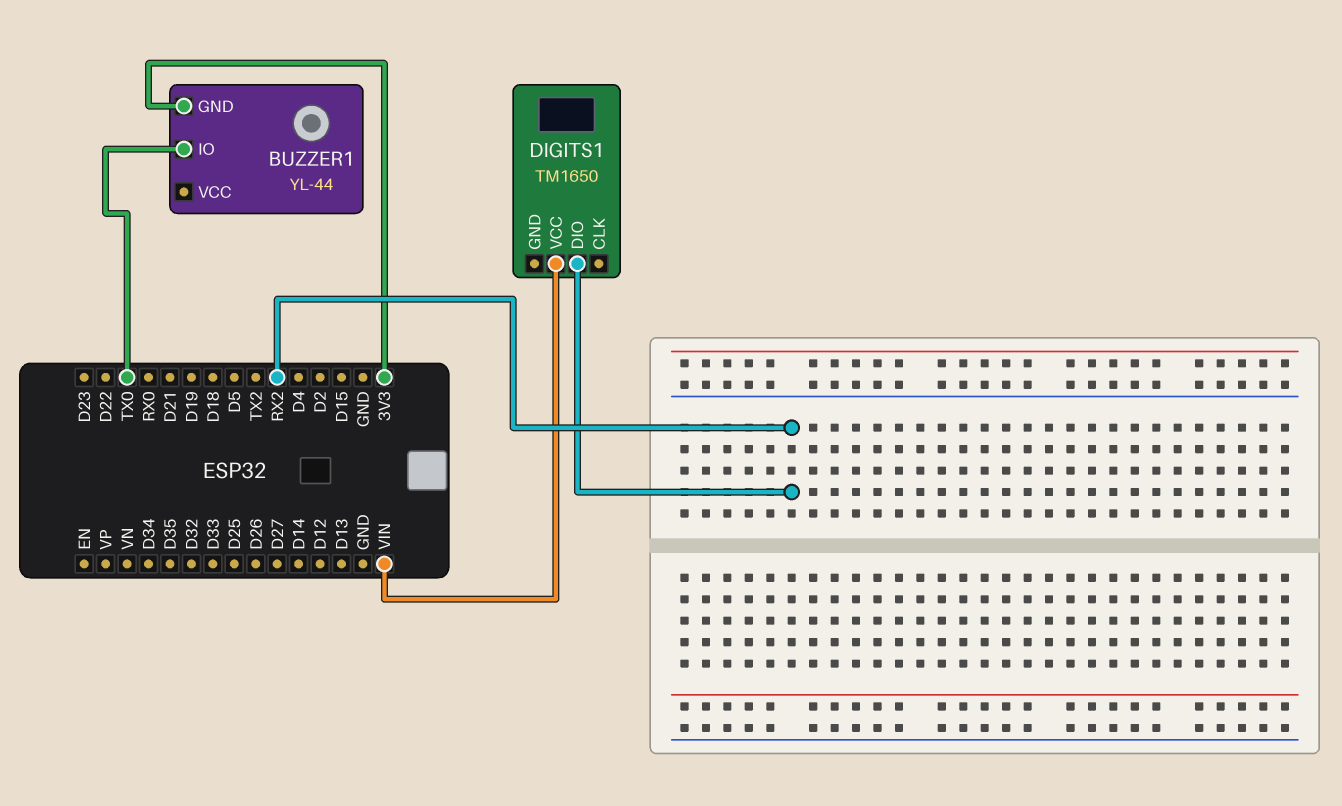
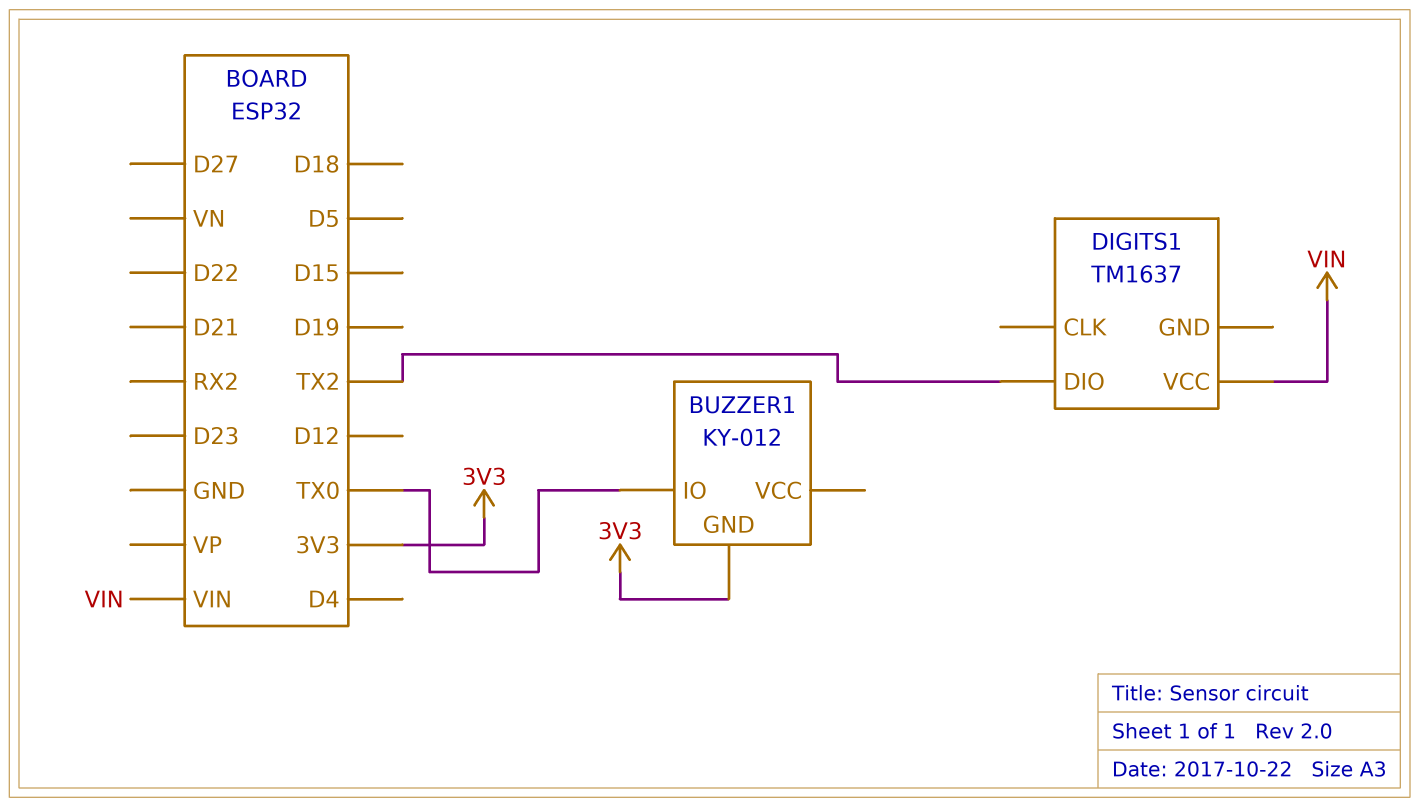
BUZZER1: YL-44 -> KY-012
DIGITS1: TM1650 -> TM1637
DIGITS1 pin DIO: RX2 -> TX2

